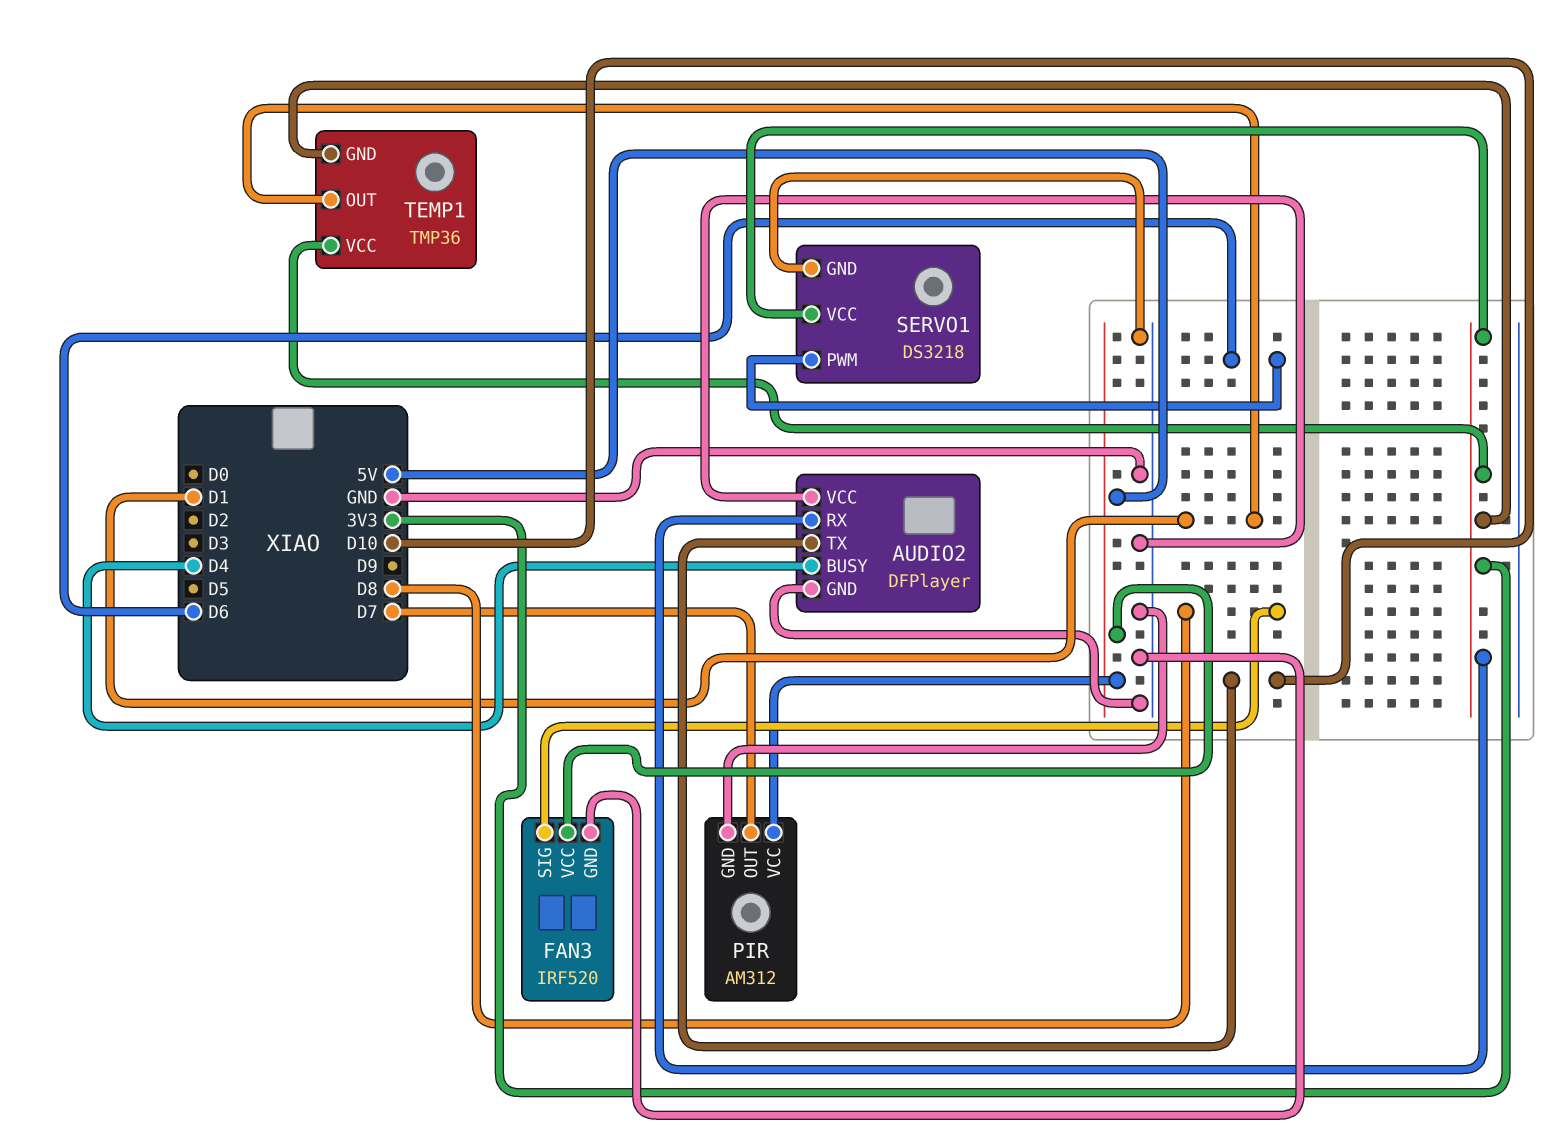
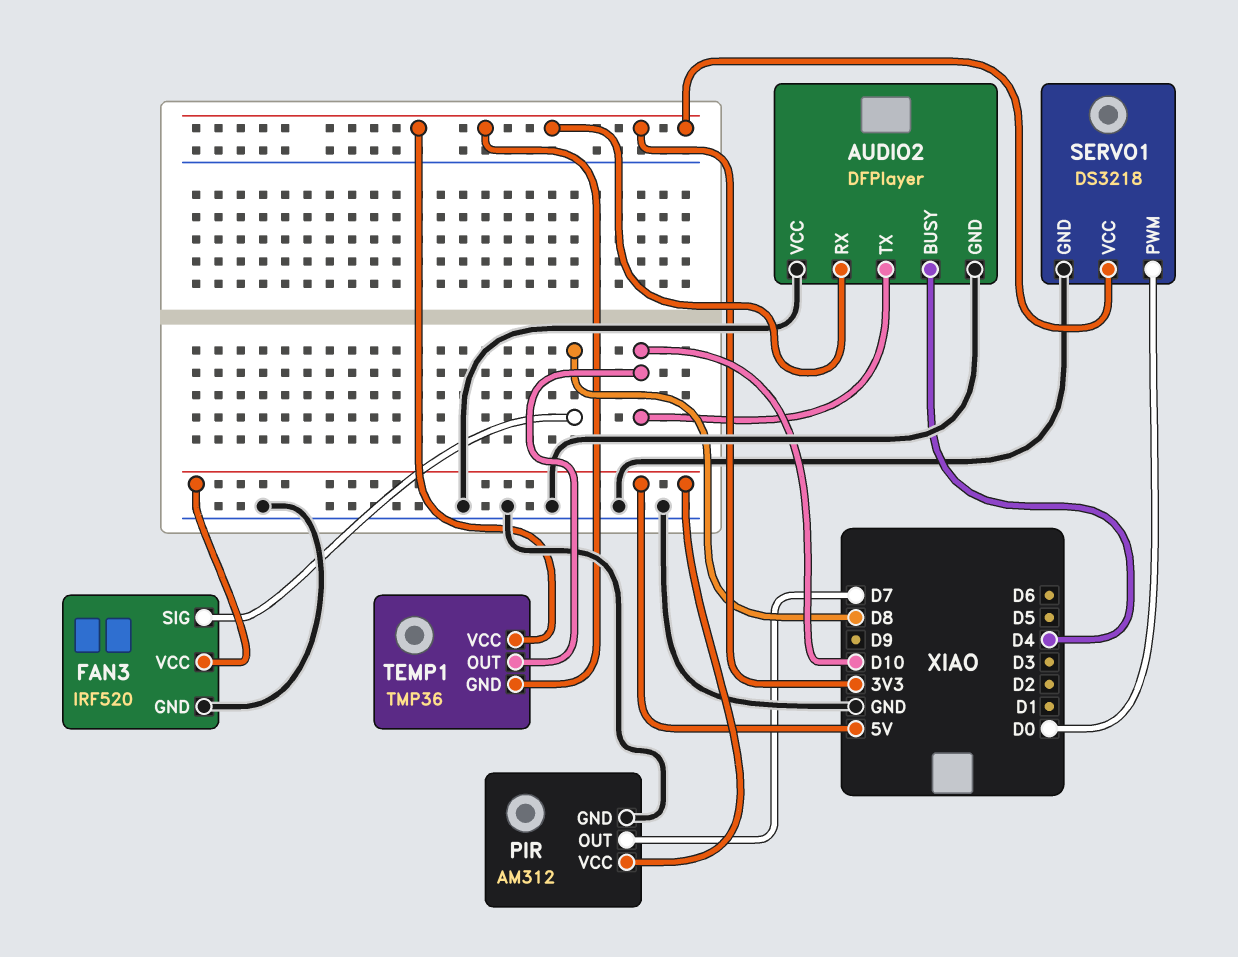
SERVO1 pin PWM: D6 -> D0
TEMP1 pin OUT: D1 -> D10

